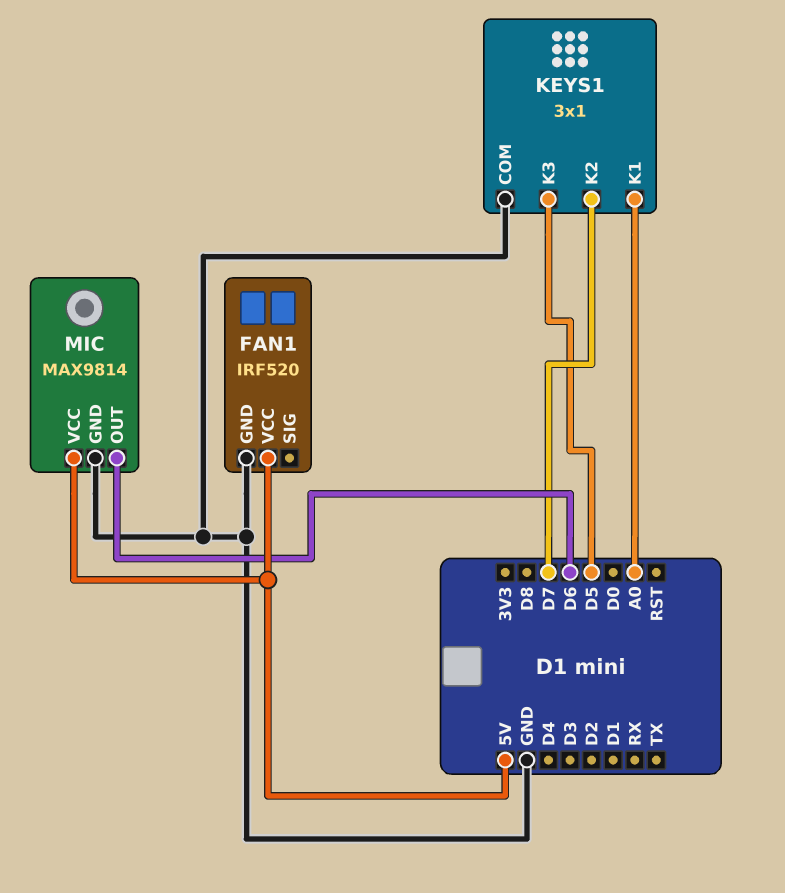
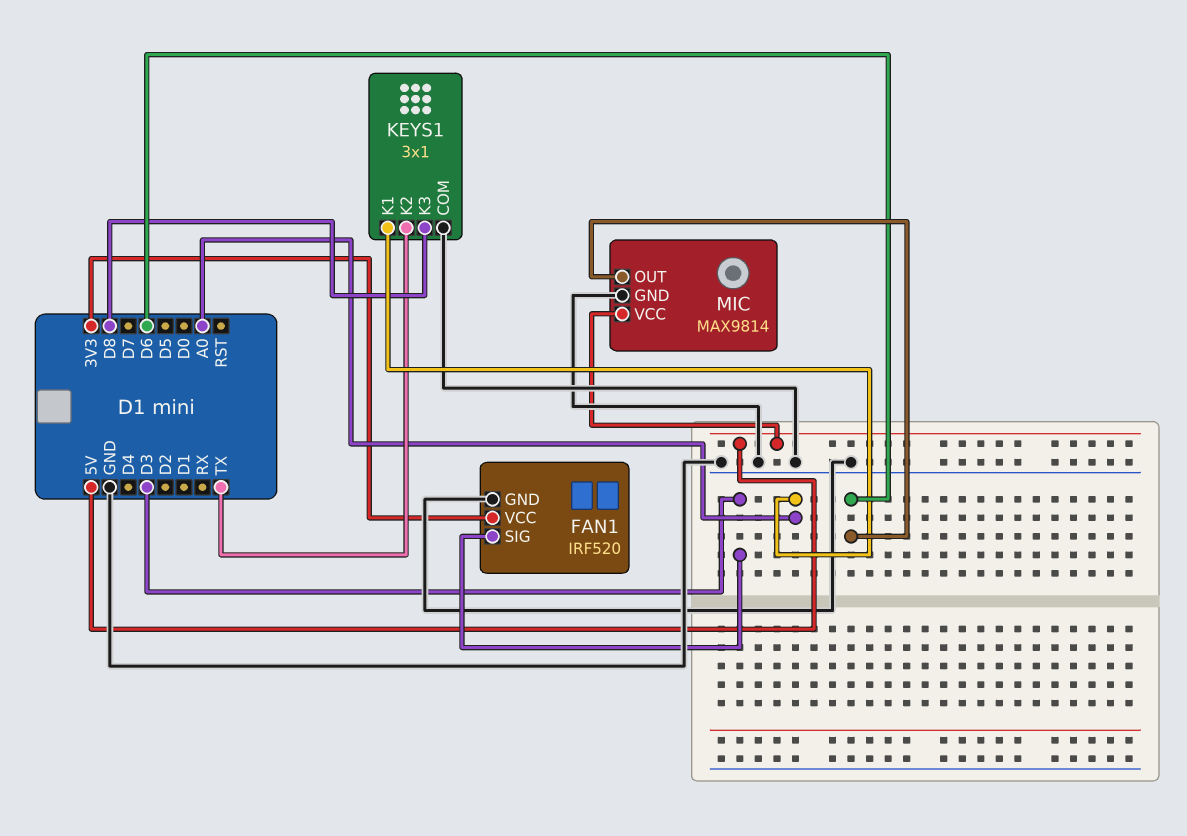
FAN1 pin SIG: none -> D3
FAN1 pin VCC: 5V -> 3V3
KEYS1 pin K2: D7 -> TX
KEYS1 pin K3: D5 -> D8

